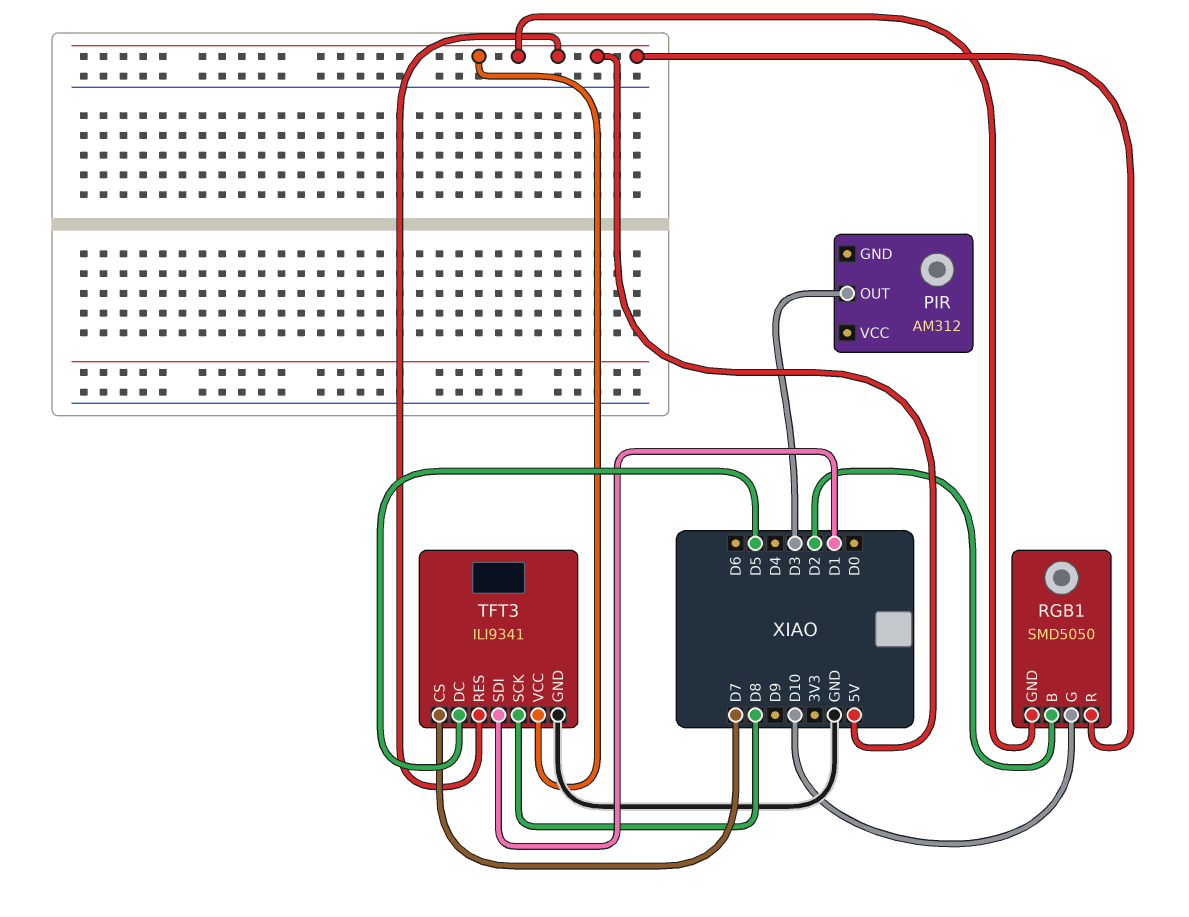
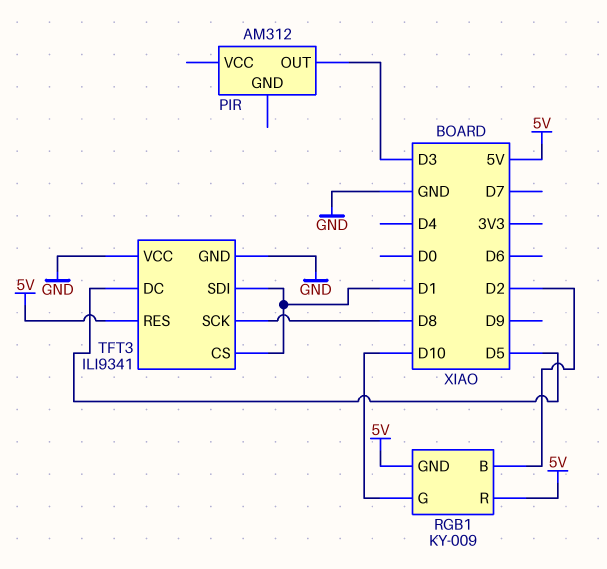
RGB1: SMD5050 -> KY-009
TFT3 pin CS: D7 -> D1
TFT3 pin VCC: 5V -> GND

